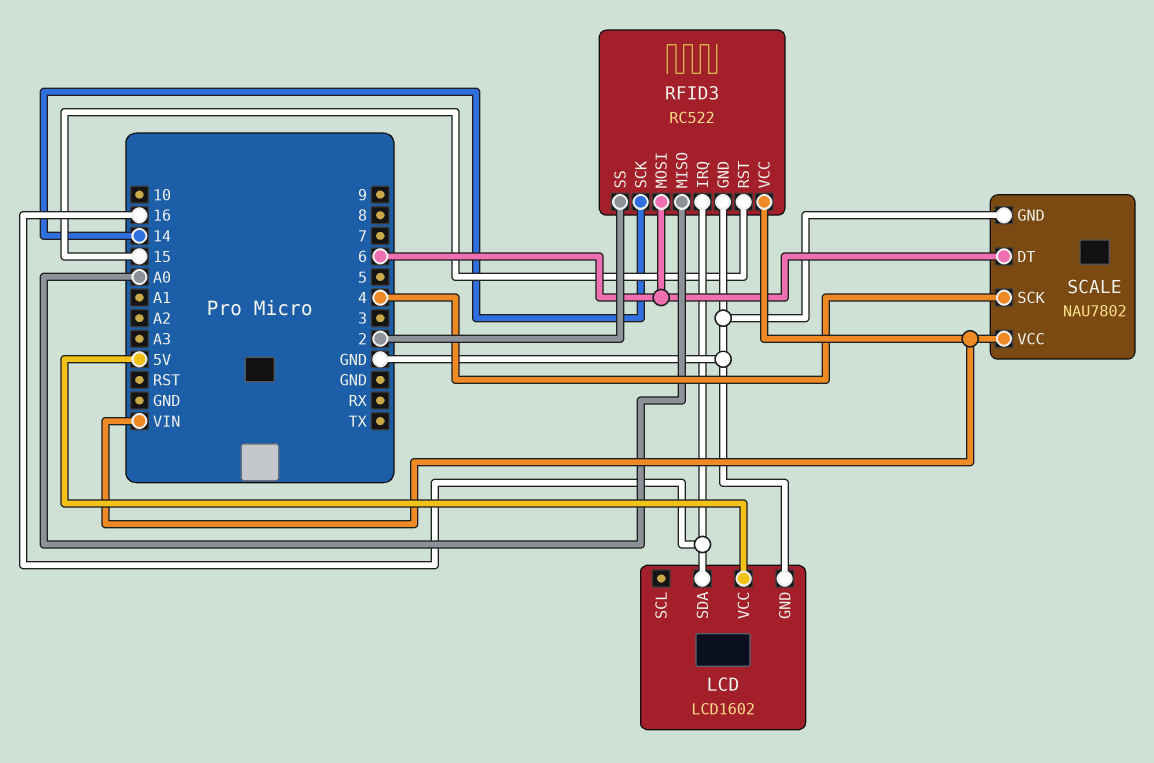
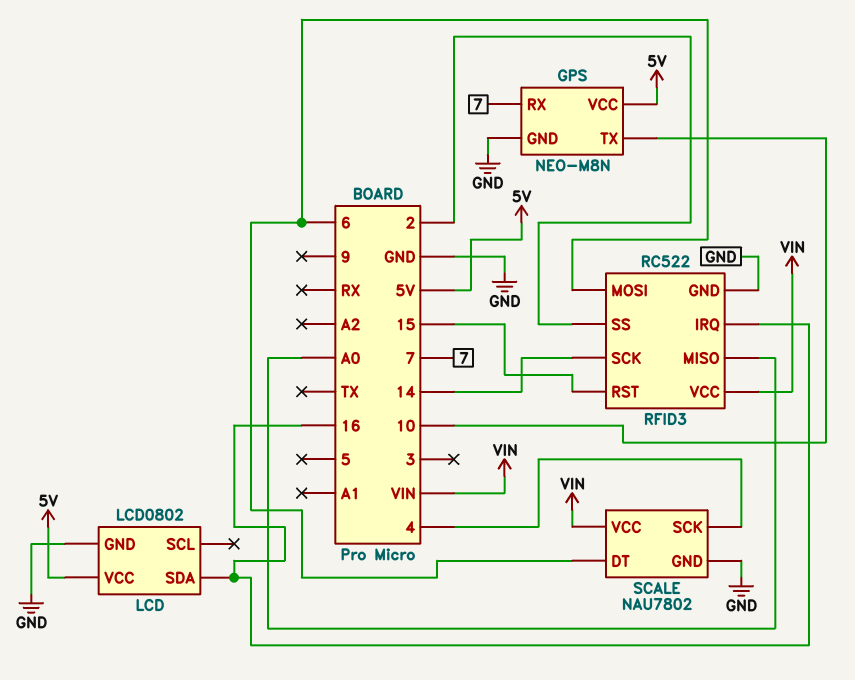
GPS: none -> NEO-M8N
GPS pin GND: none -> GND
GPS pin RX: none -> 7
GPS pin TX: none -> 10
GPS pin VCC: none -> 5V
LCD: LCD1602 -> LCD0802

